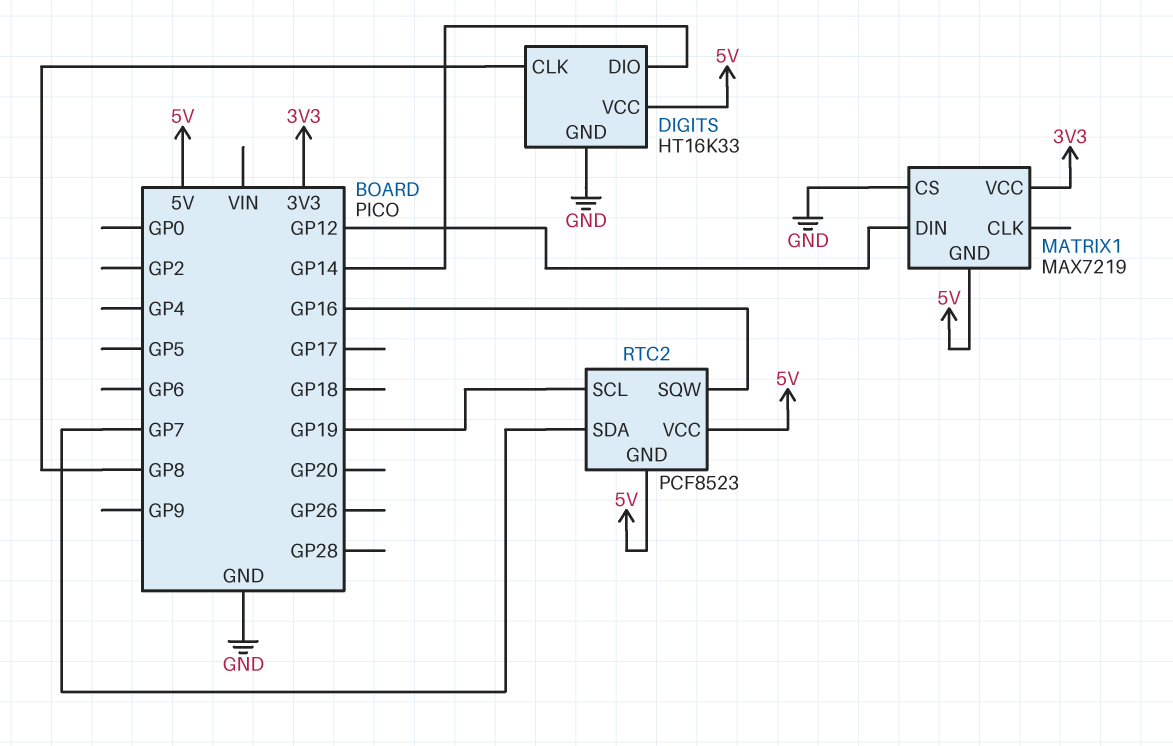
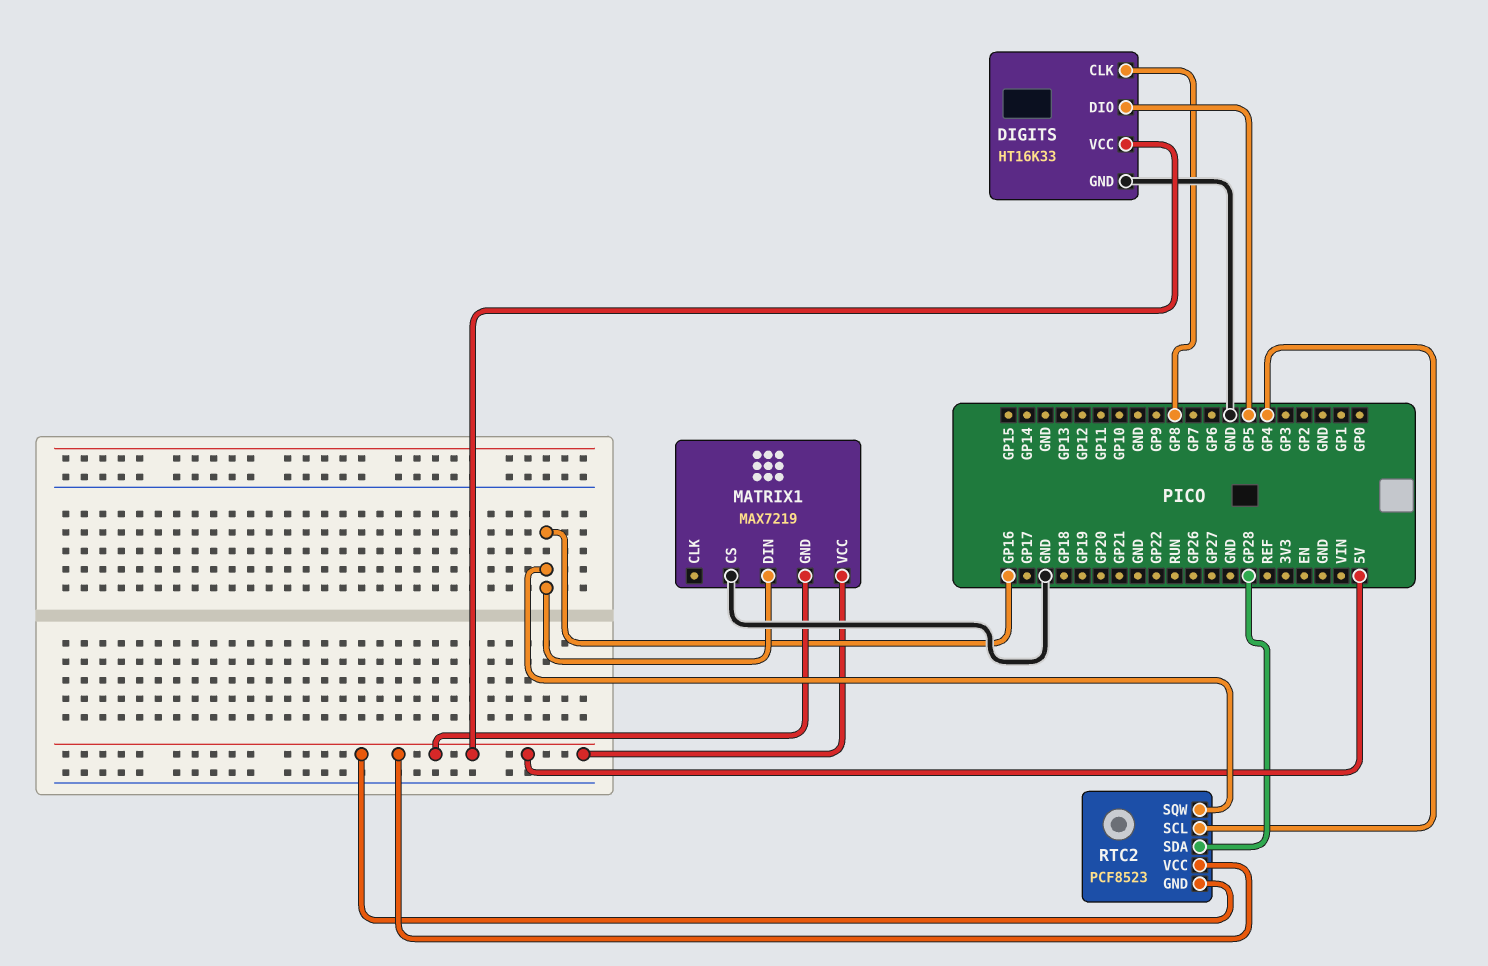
DIGITS pin DIO: GP14 -> GP5
MATRIX1 pin DIN: GP12 -> GP16
MATRIX1 pin VCC: 3V3 -> 5V
RTC2 pin SCL: GP19 -> GP4
RTC2 pin SDA: GP7 -> GP28

